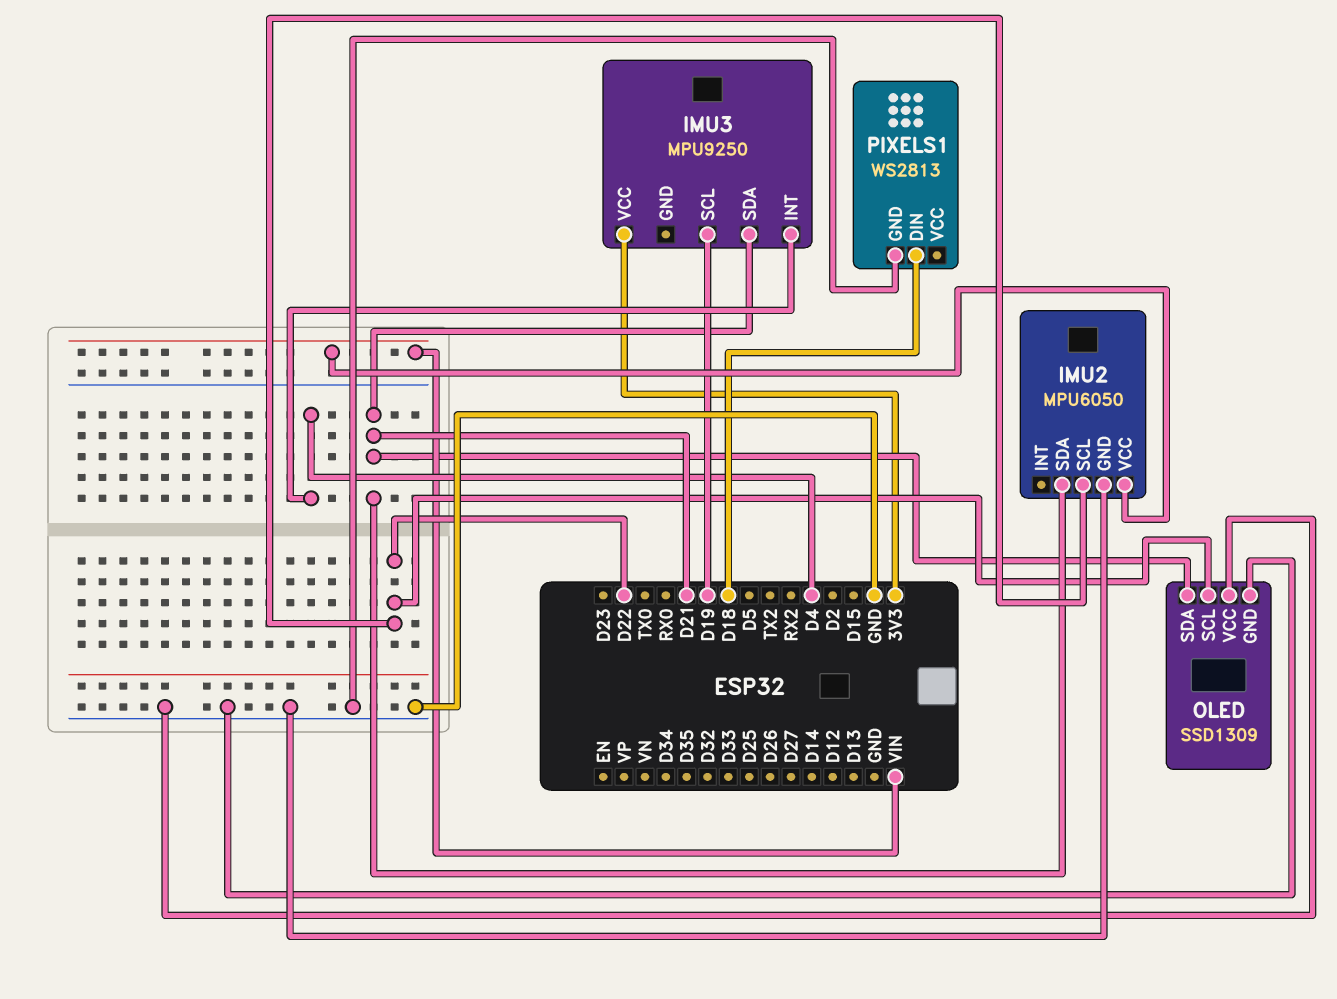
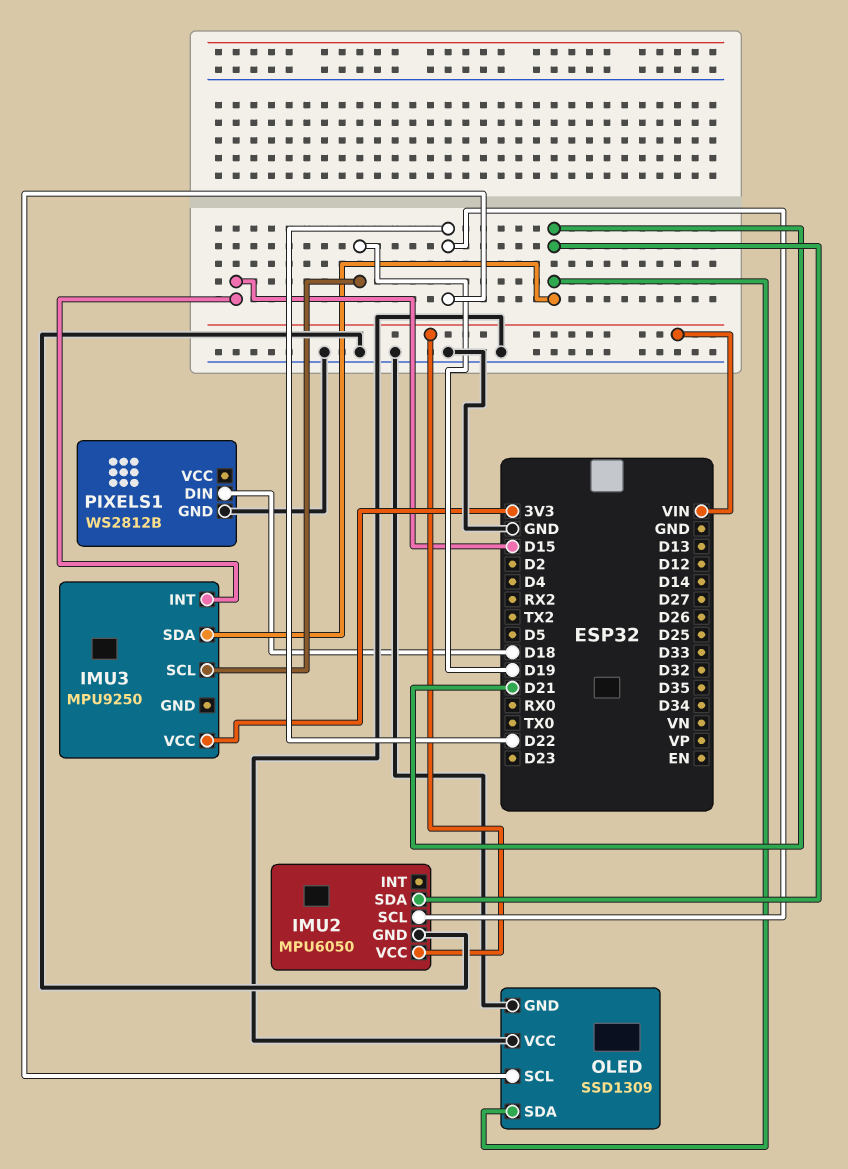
IMU3 pin INT: D4 -> D15
PIXELS1: WS2813 -> WS2812B

